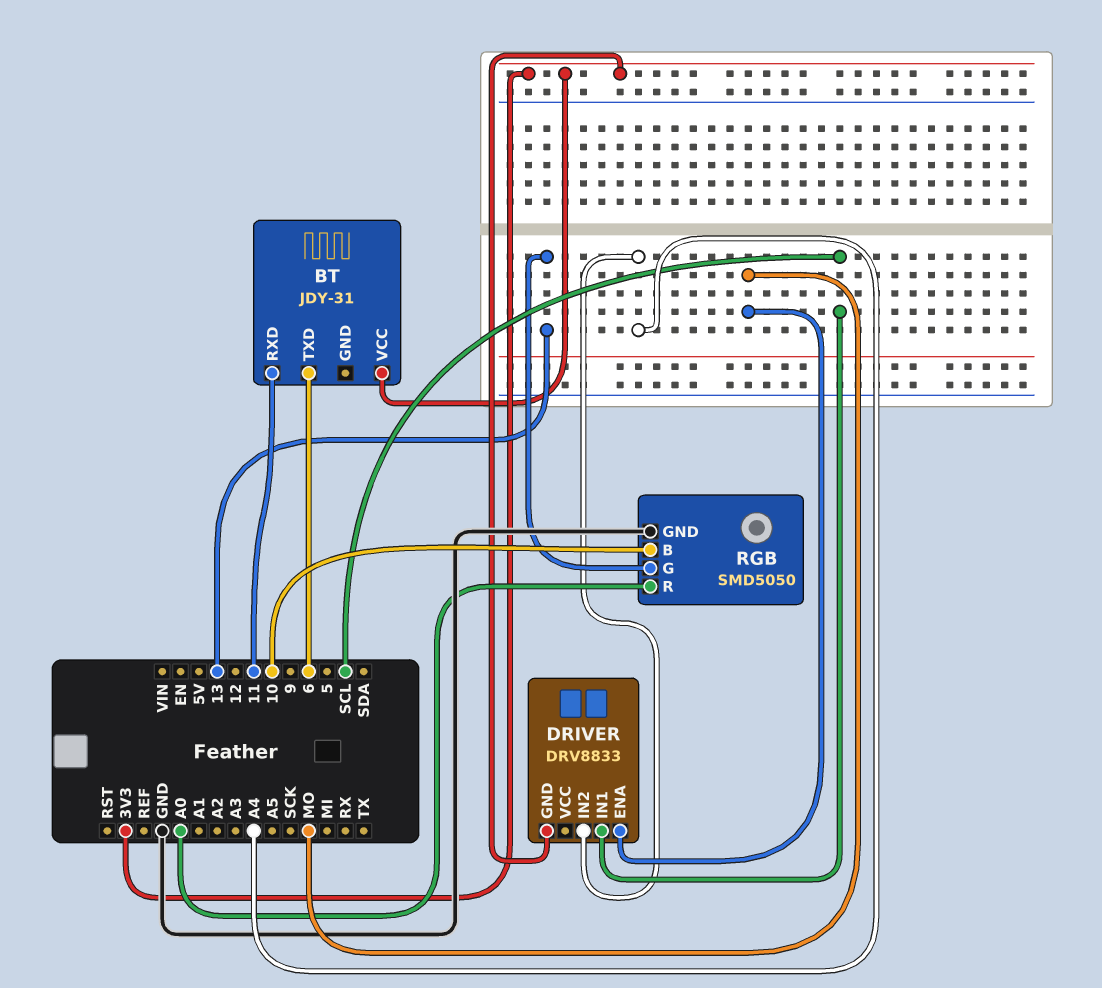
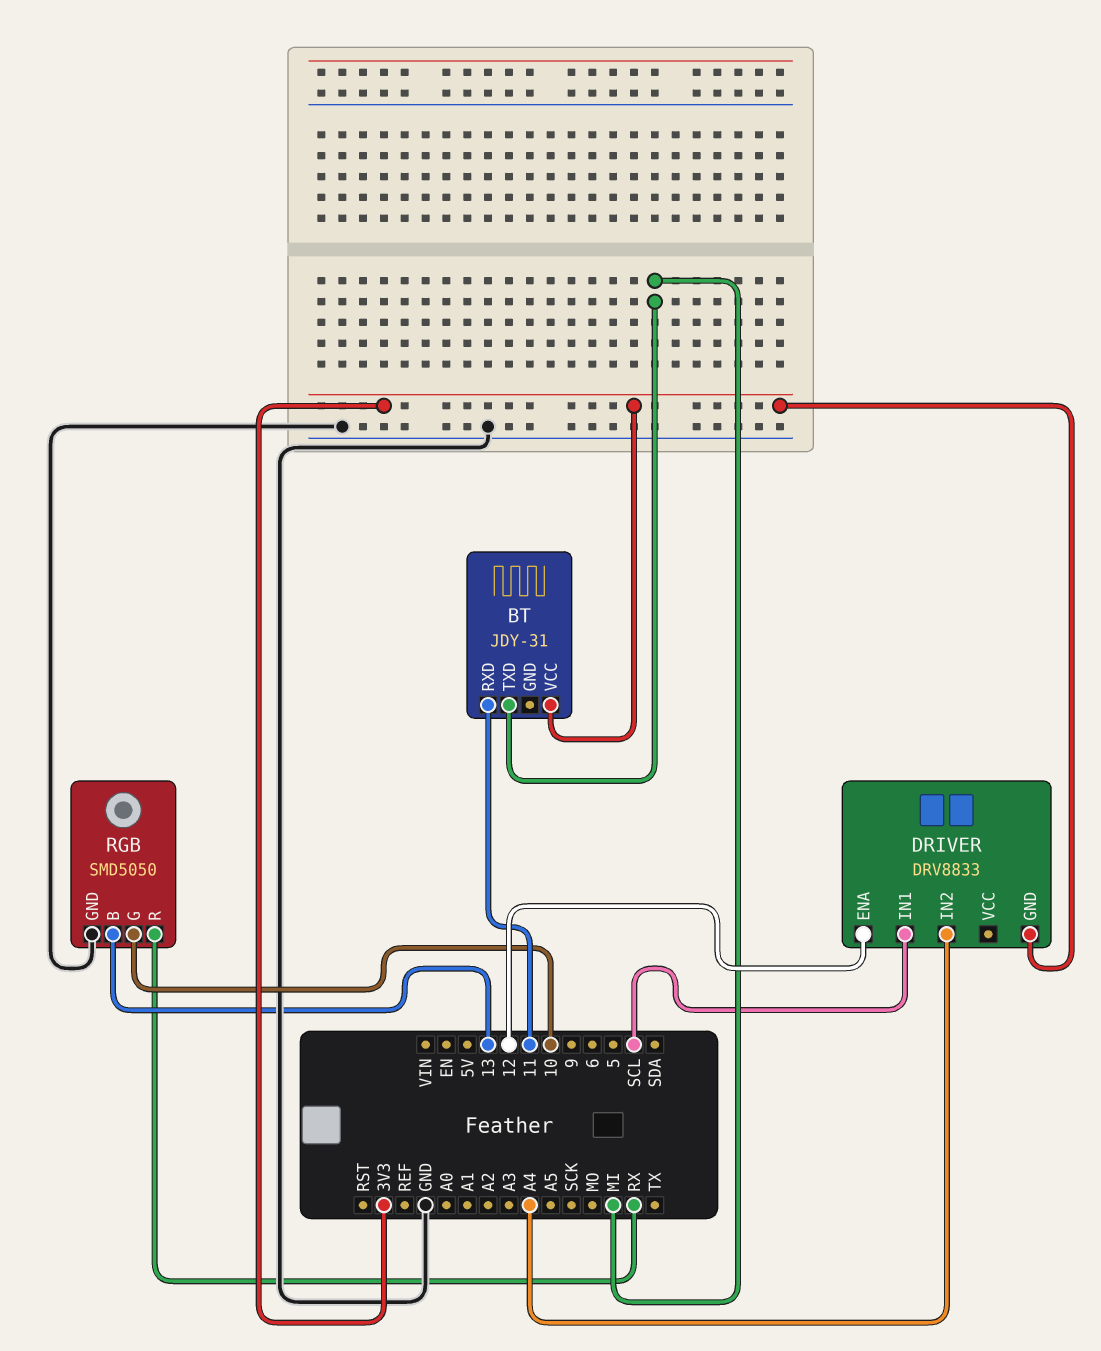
BT pin TXD: 6 -> MI
DRIVER pin ENA: MO -> 12
RGB pin B: 10 -> 13
RGB pin G: 13 -> 10
RGB pin R: A0 -> RX

